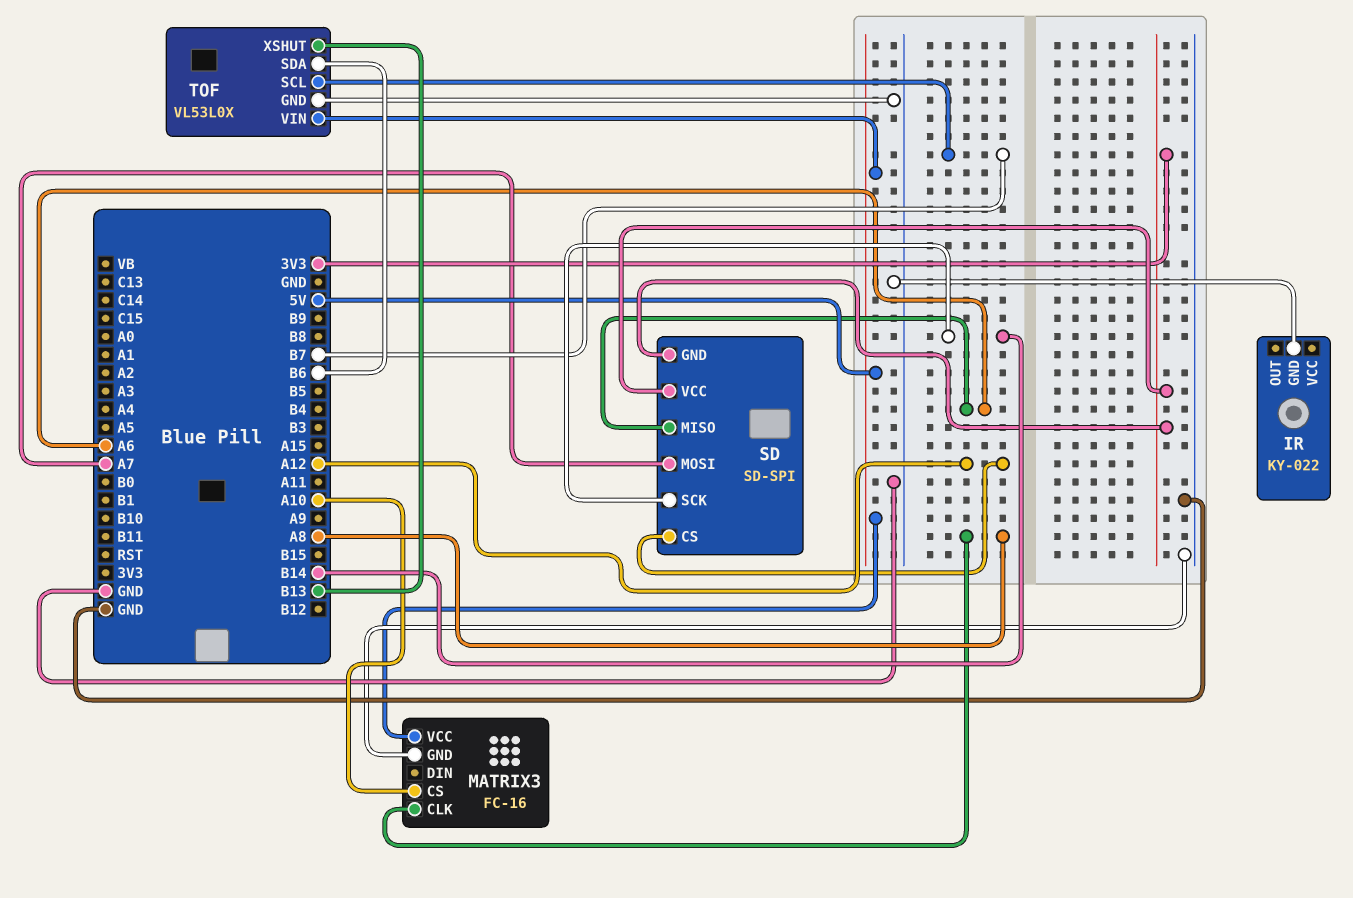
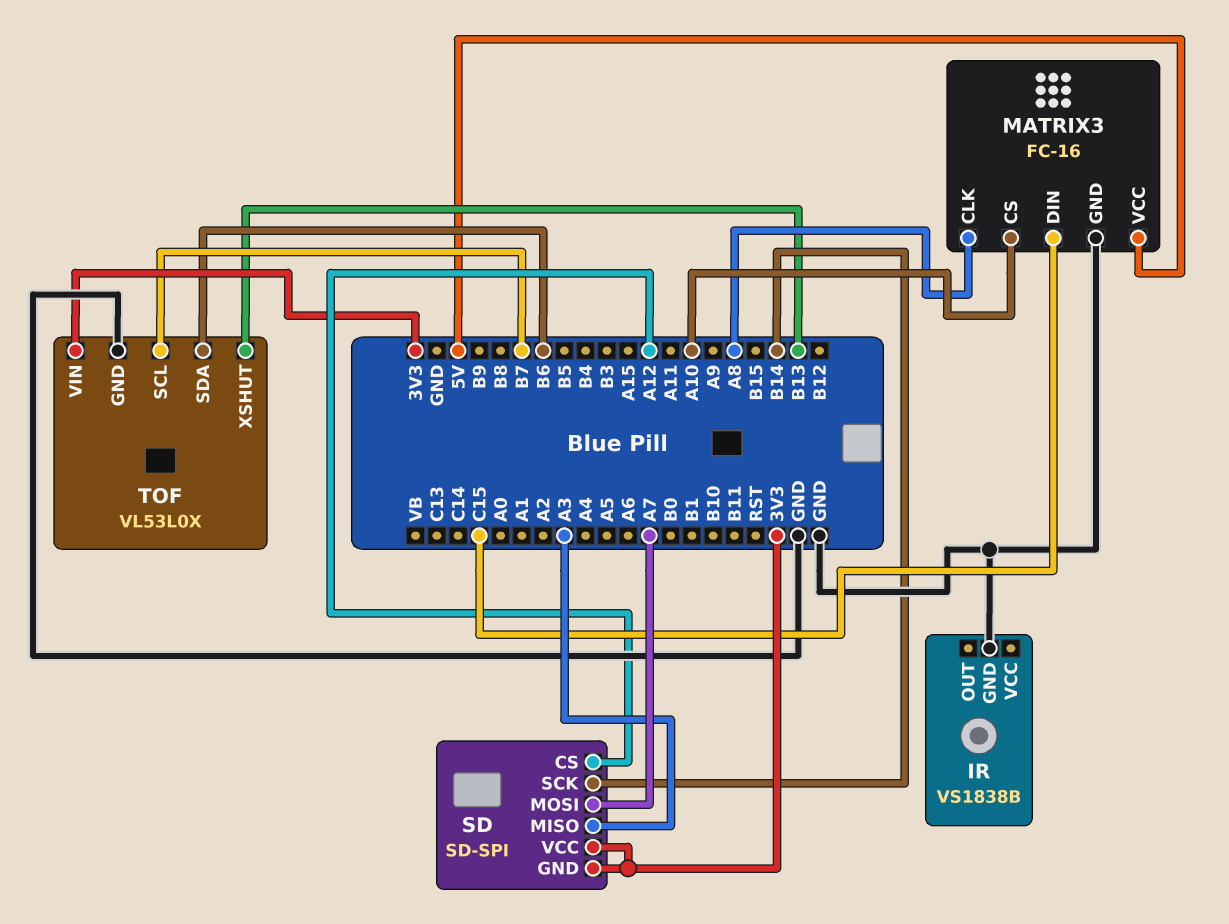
IR: KY-022 -> VS1838B
MATRIX3 pin DIN: none -> C15
SD pin MISO: A6 -> A3
TOF pin VIN: 5V -> 3V3

